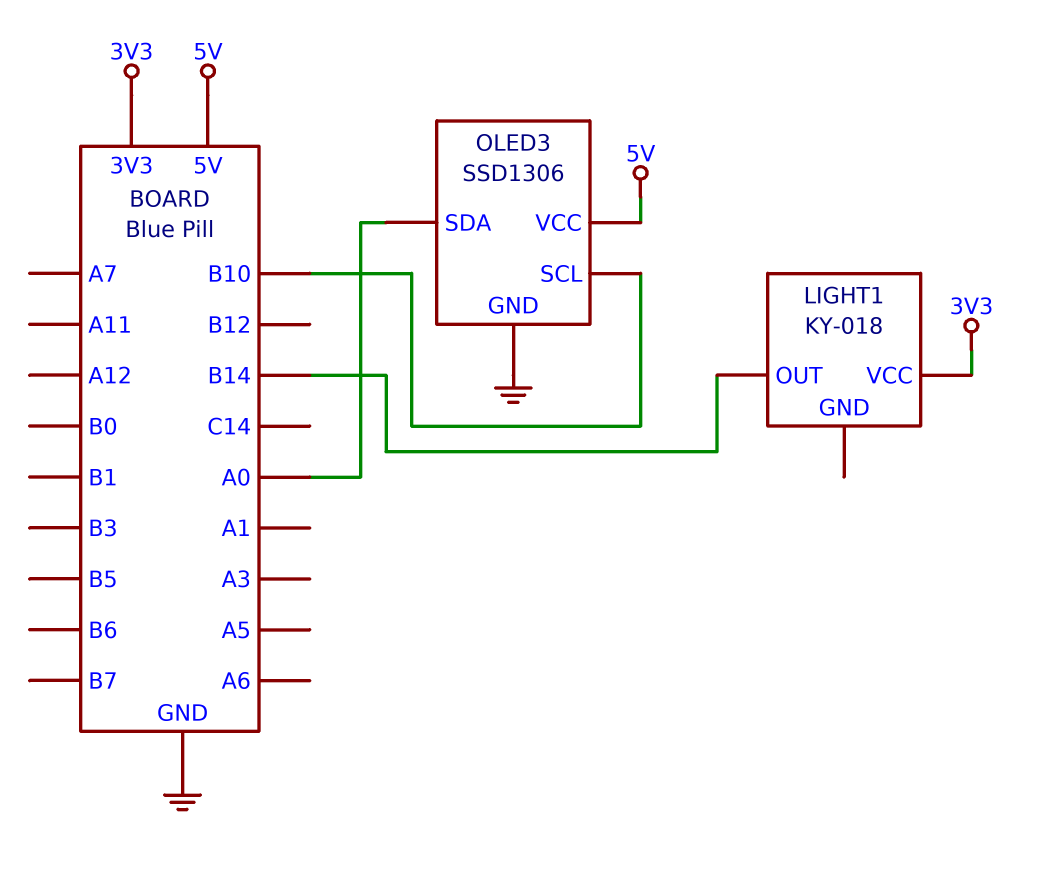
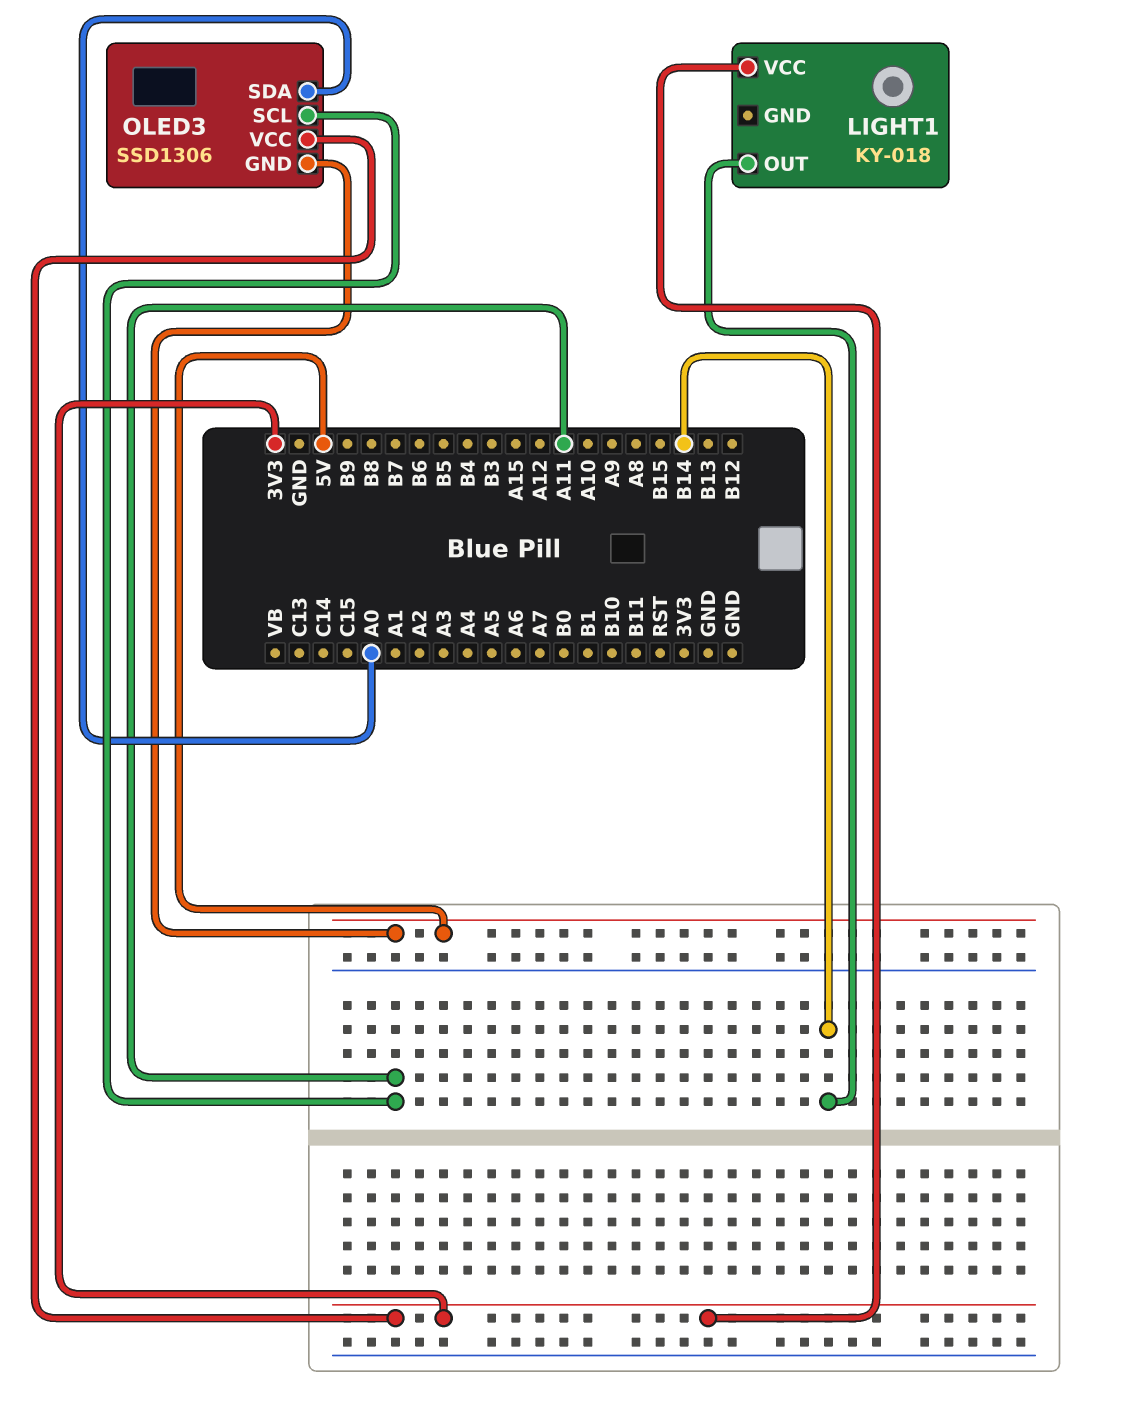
OLED3 pin GND: GND -> 5V
OLED3 pin SCL: B10 -> A11
OLED3 pin VCC: 5V -> 3V3

